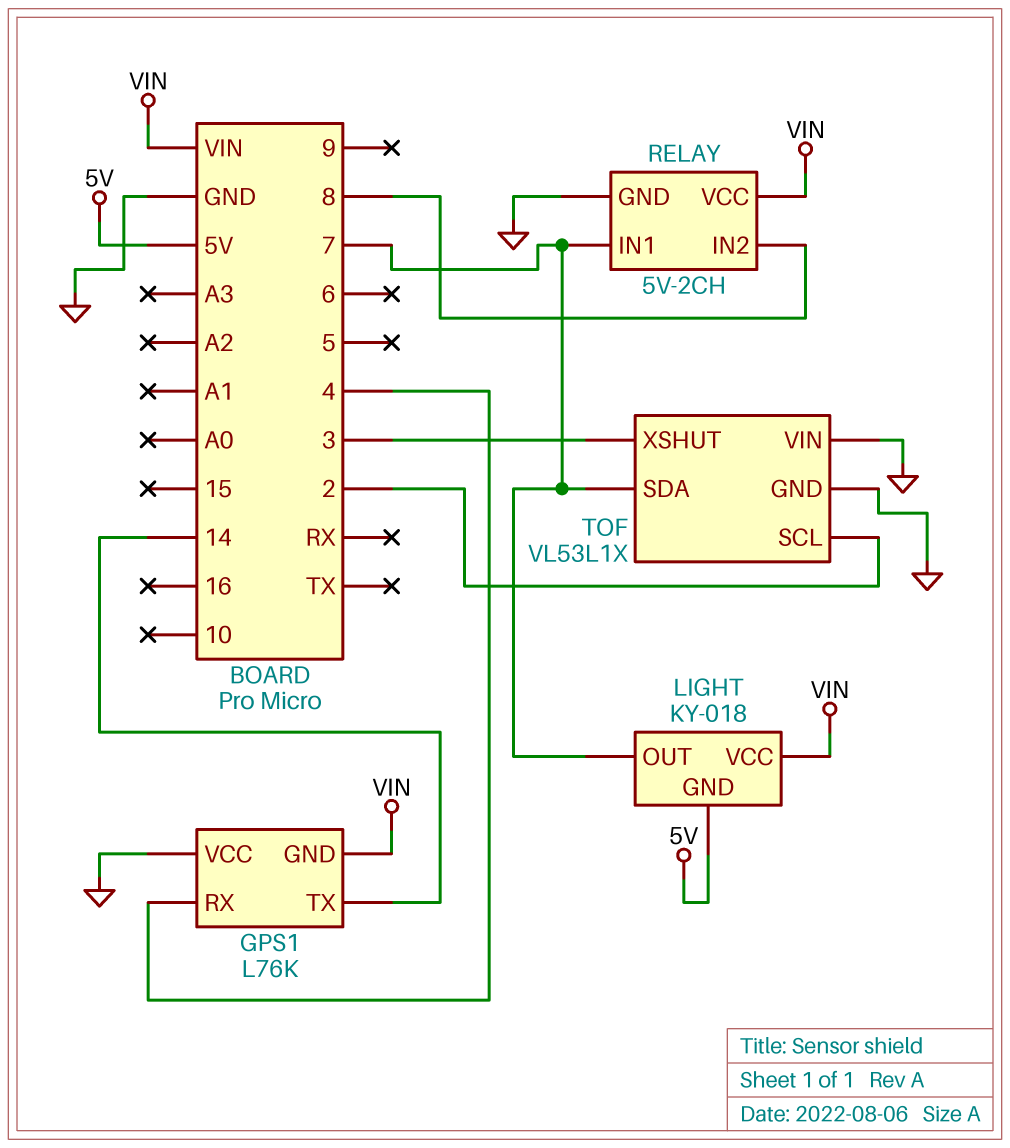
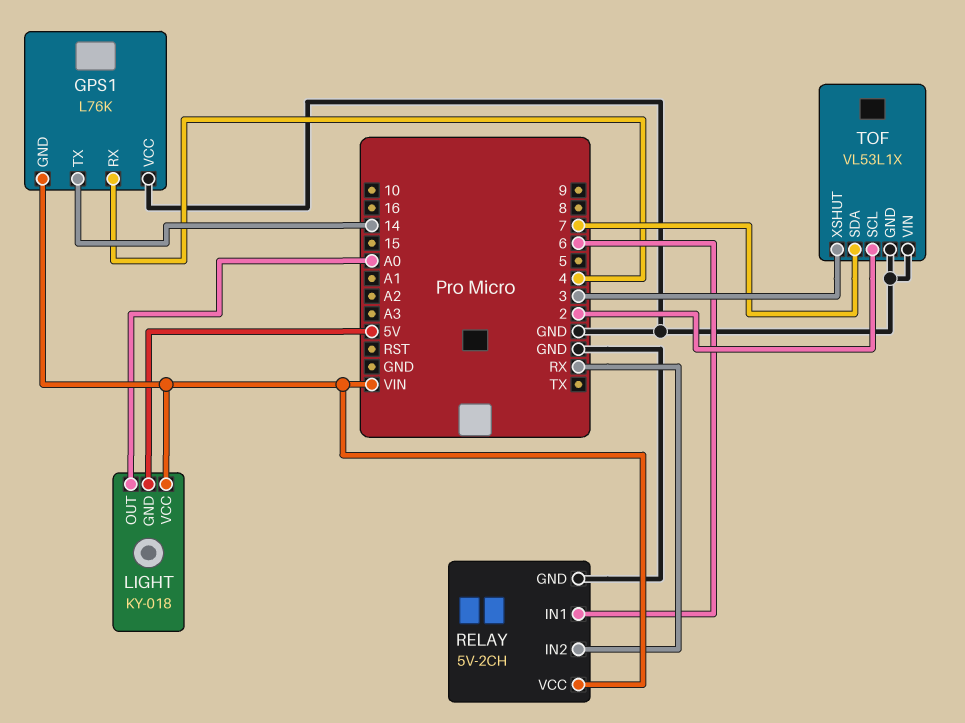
LIGHT pin OUT: 7 -> A0
RELAY pin IN1: 7 -> 6
RELAY pin IN2: 8 -> RX

